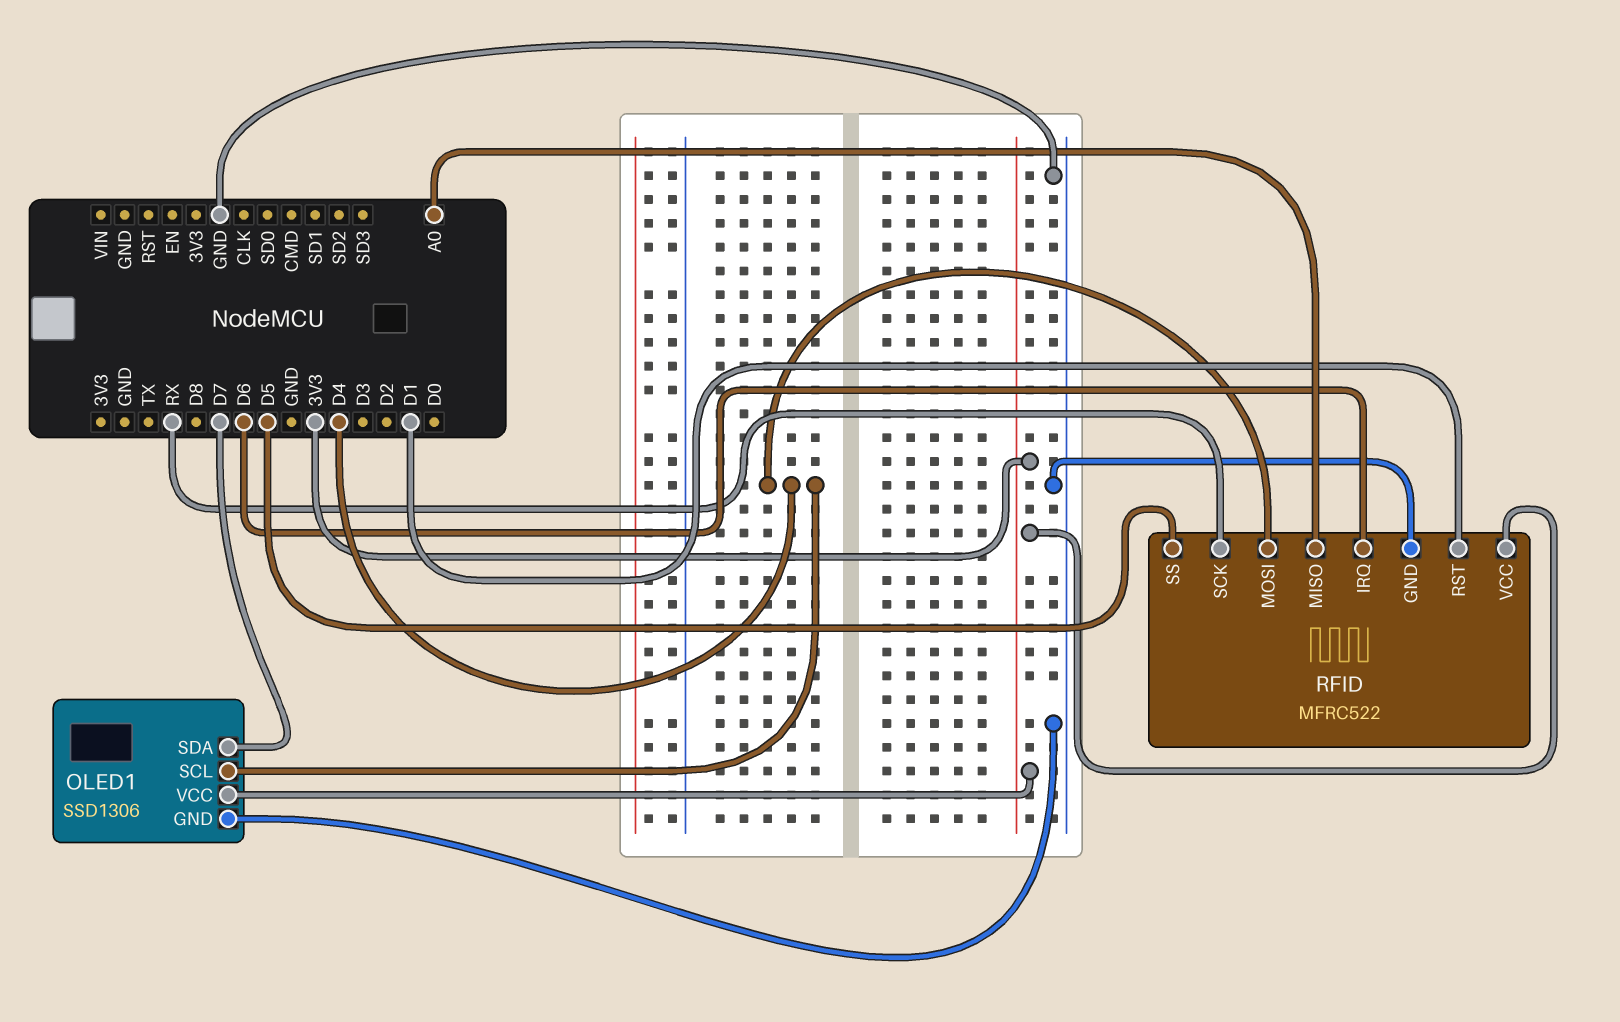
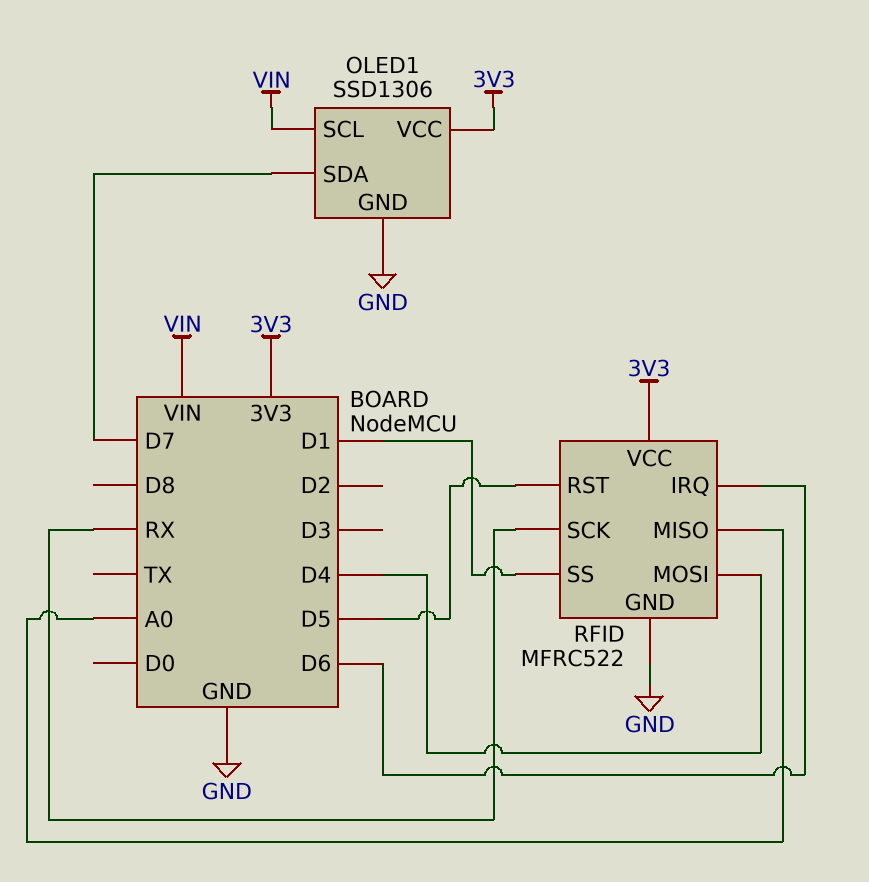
OLED1 pin SCL: D4 -> VIN
RFID pin RST: D1 -> D5
RFID pin SS: D5 -> D1

